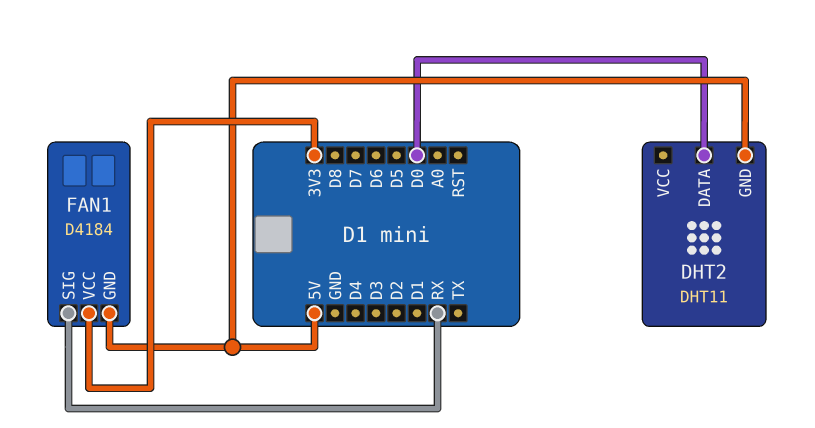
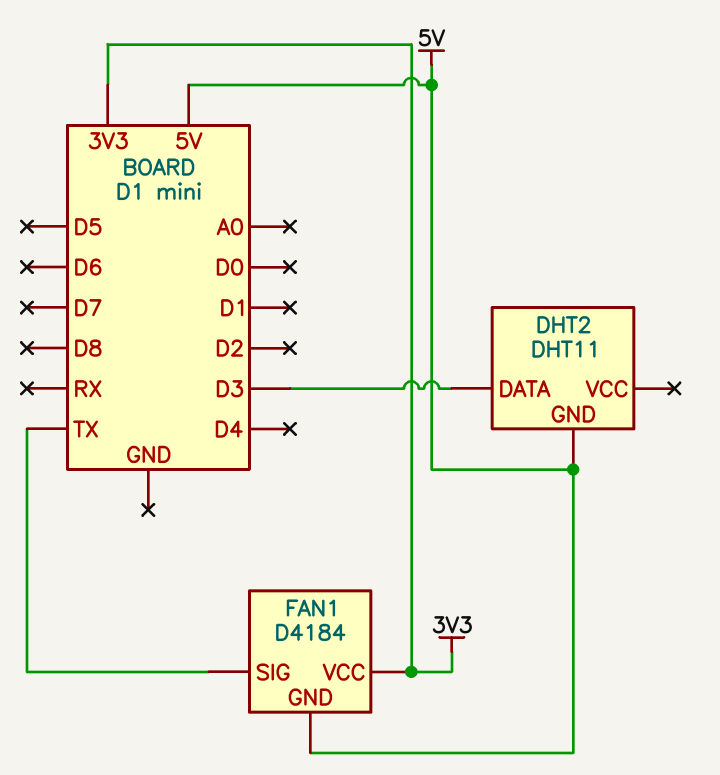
DHT2 pin DATA: D0 -> D3
FAN1 pin SIG: RX -> TX

